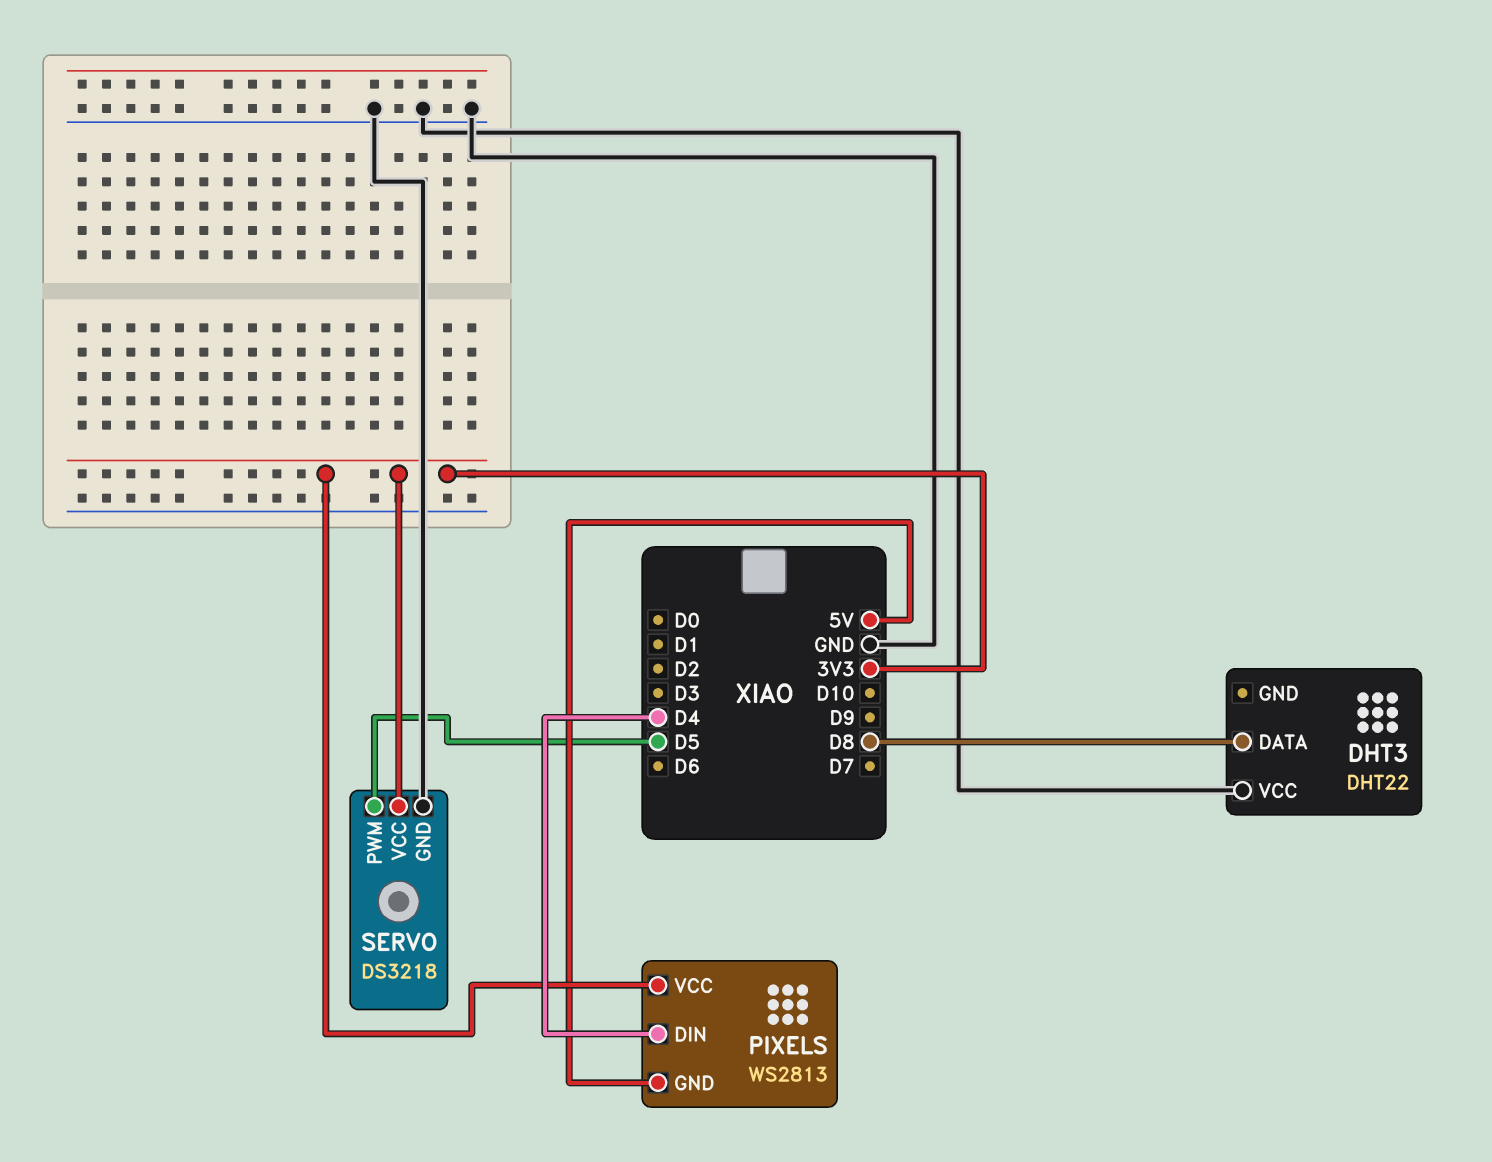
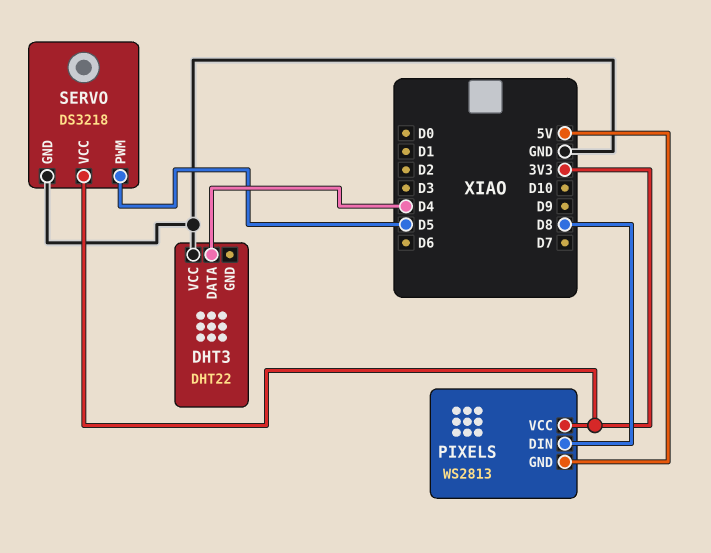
DHT3 pin DATA: D8 -> D4
PIXELS pin DIN: D4 -> D8

